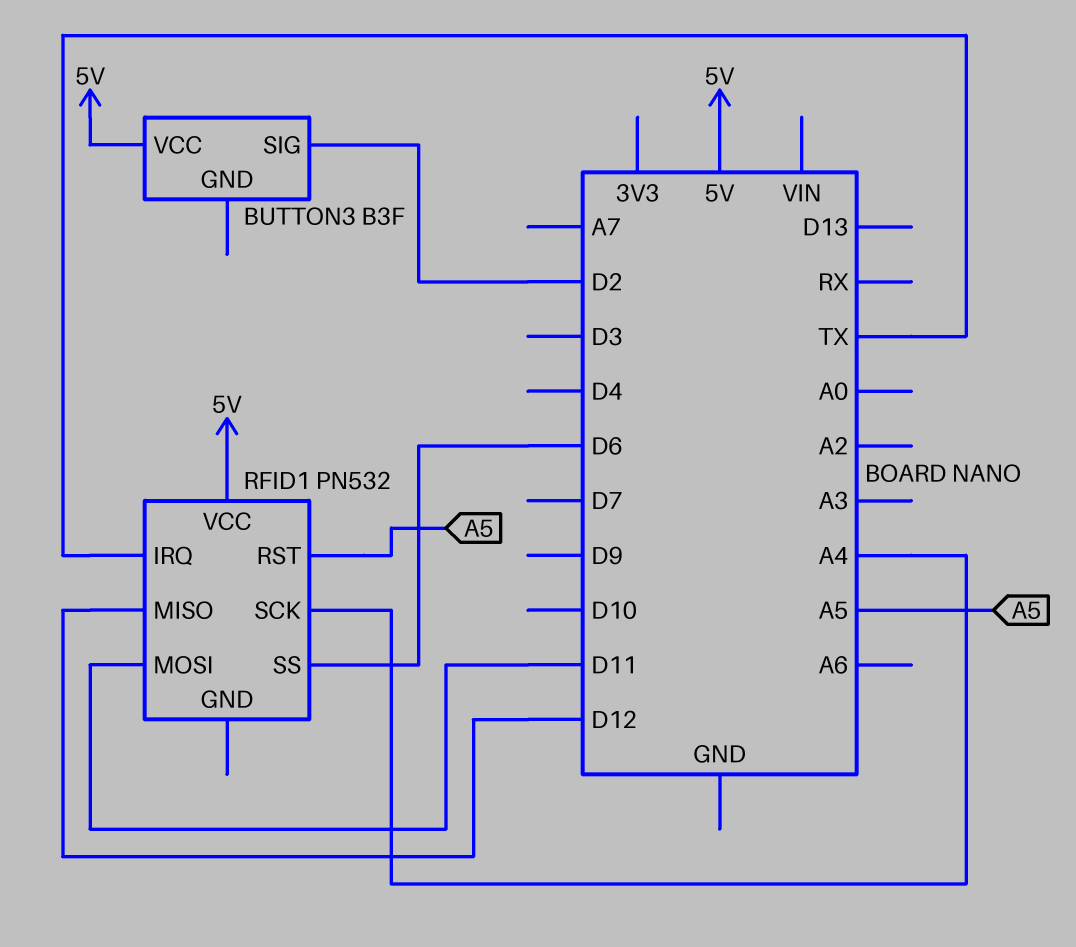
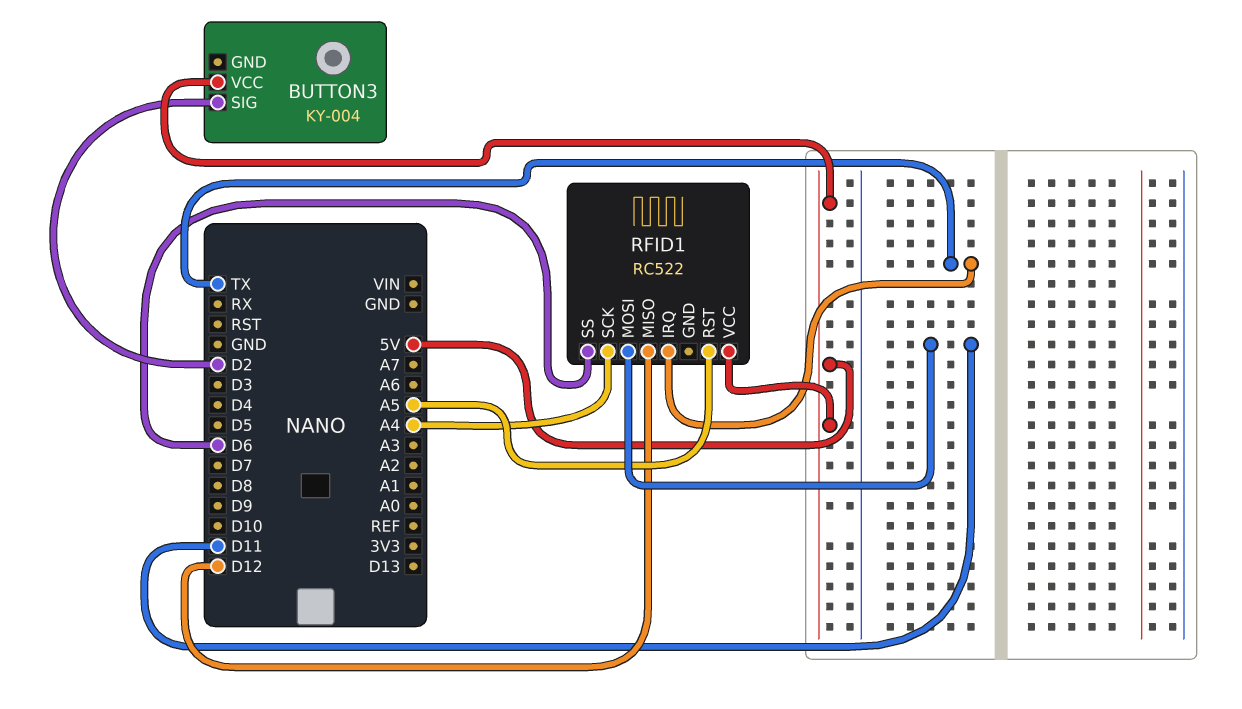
BUTTON3: B3F -> KY-004
RFID1: PN532 -> RC522

